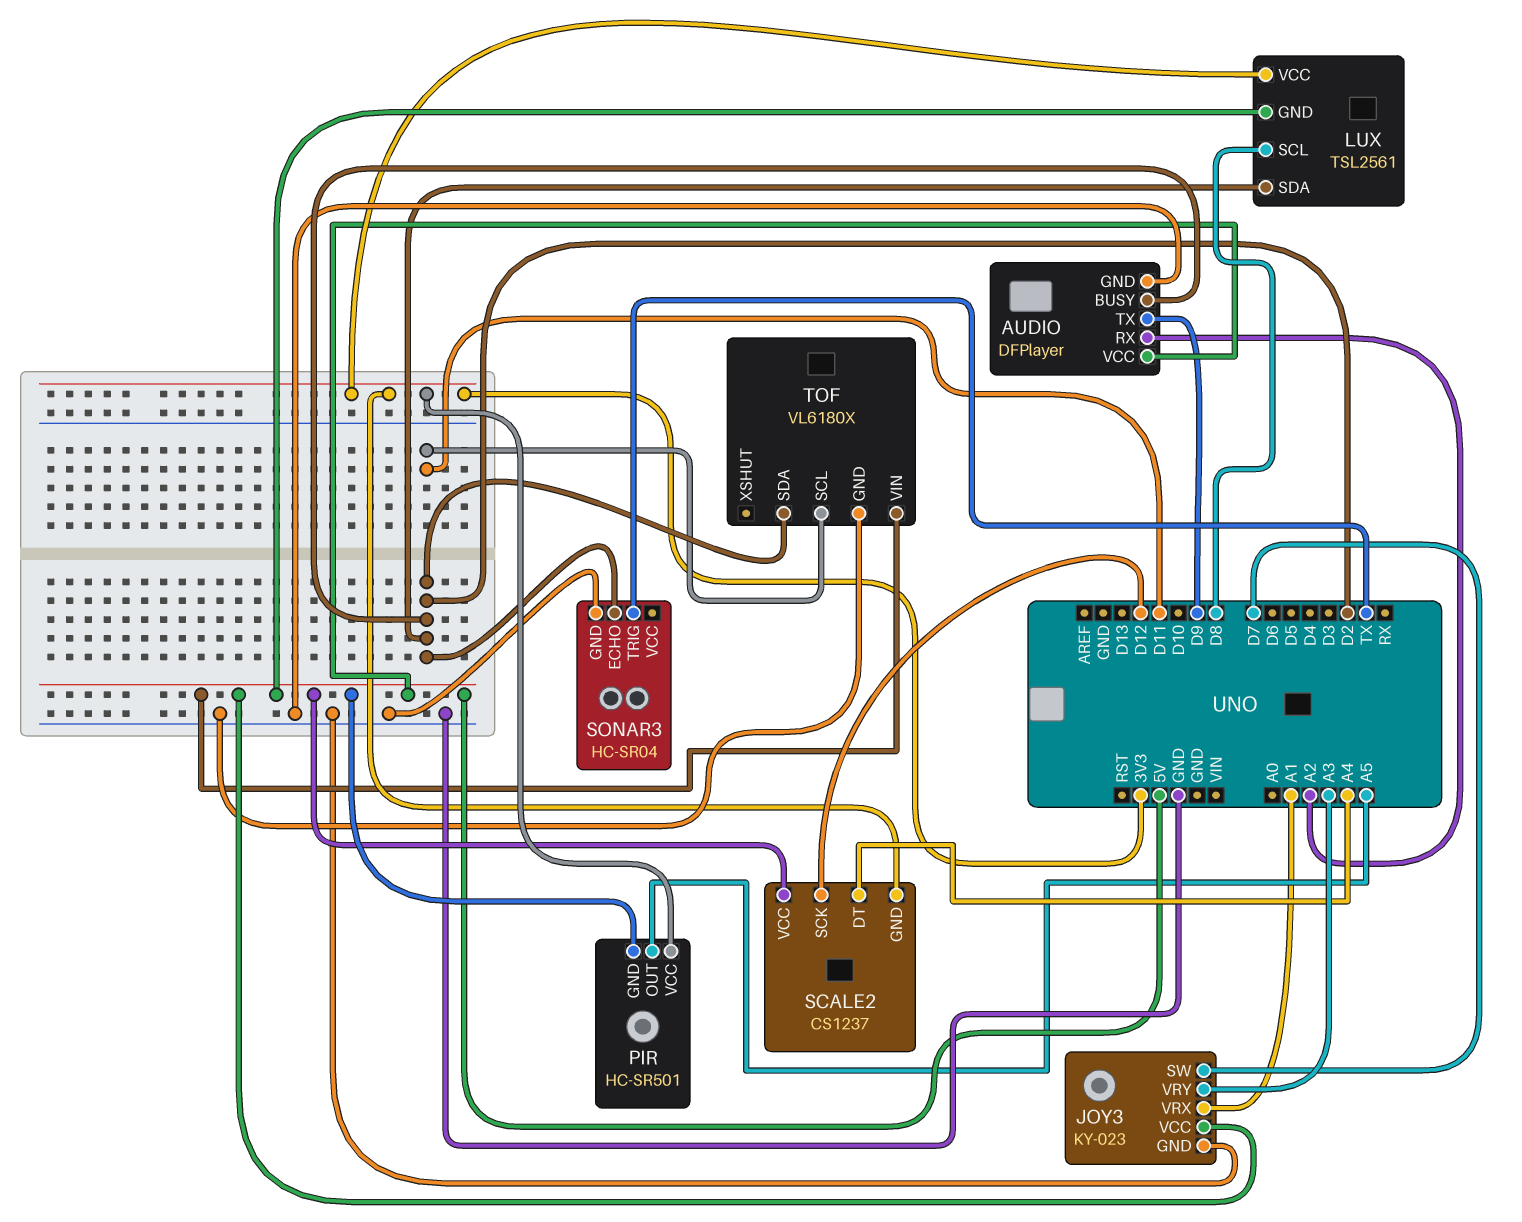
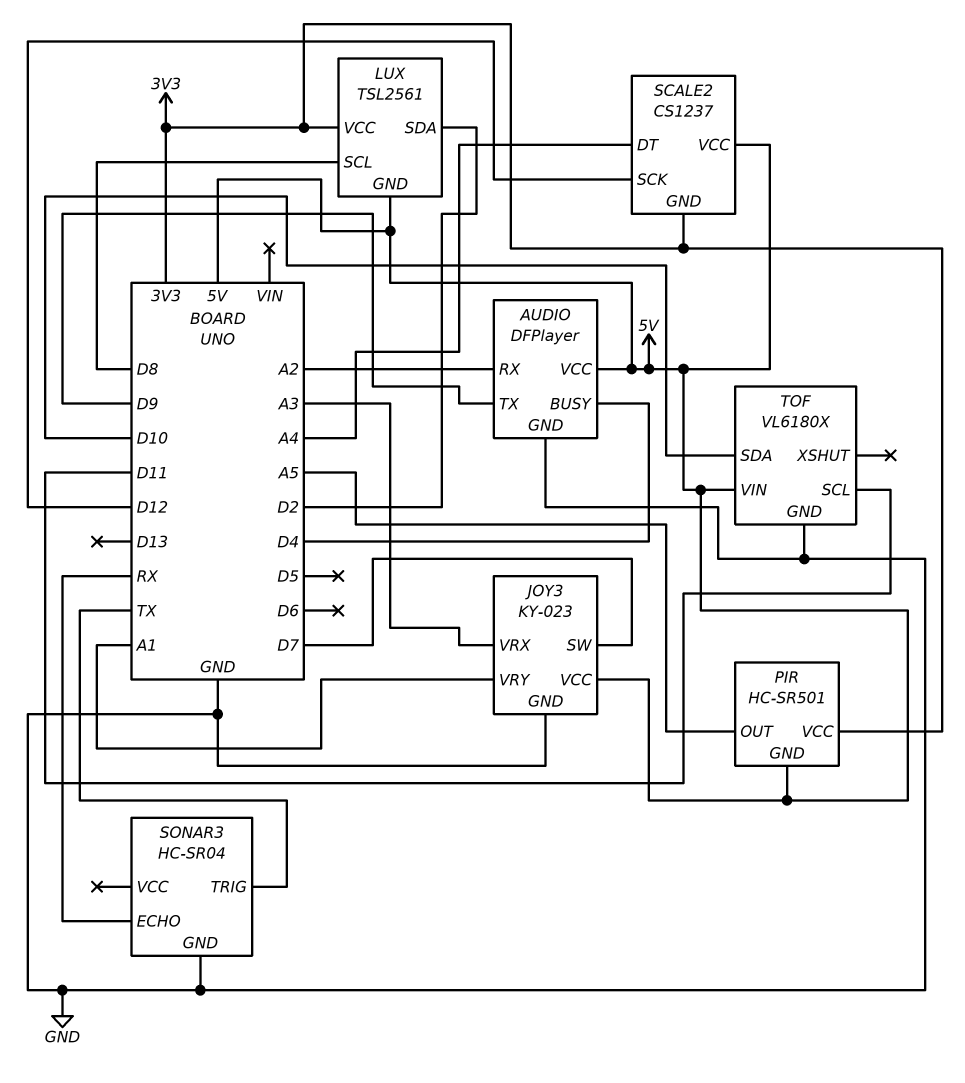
AUDIO pin BUSY: D2 -> D4
JOY3 pin VRX: A1 -> A3
JOY3 pin VRY: A3 -> A1
SONAR3 pin ECHO: D2 -> RX
TOF pin SDA: D2 -> D10

